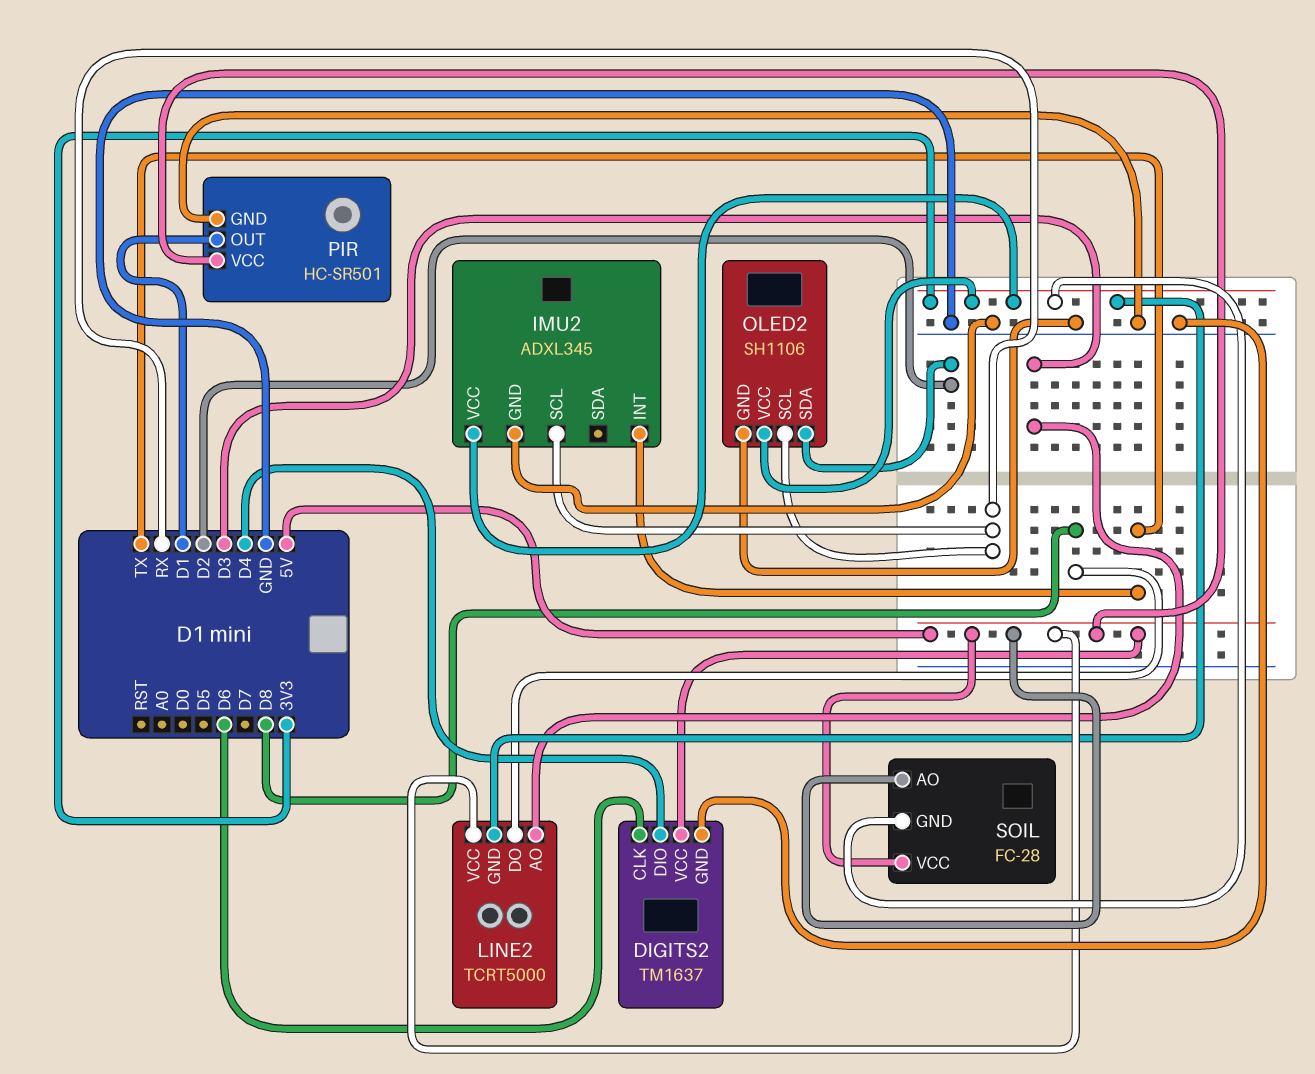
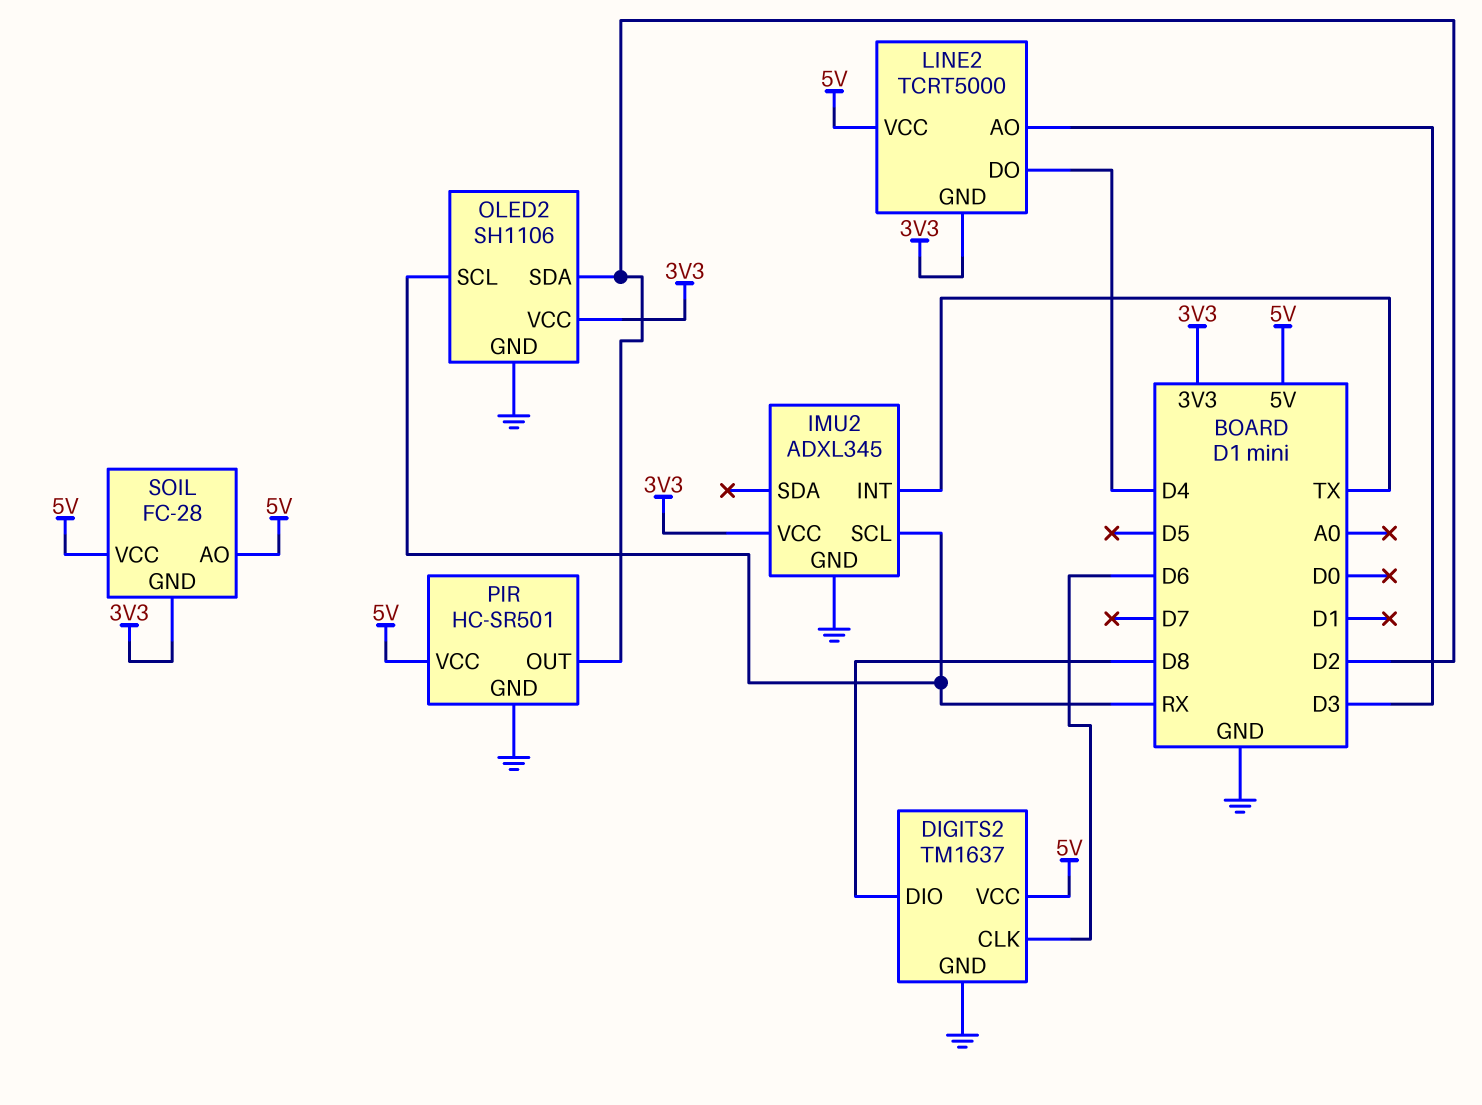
DIGITS2 pin DIO: D4 -> D8
LINE2 pin DO: D8 -> D4
PIR pin OUT: D1 -> D2

